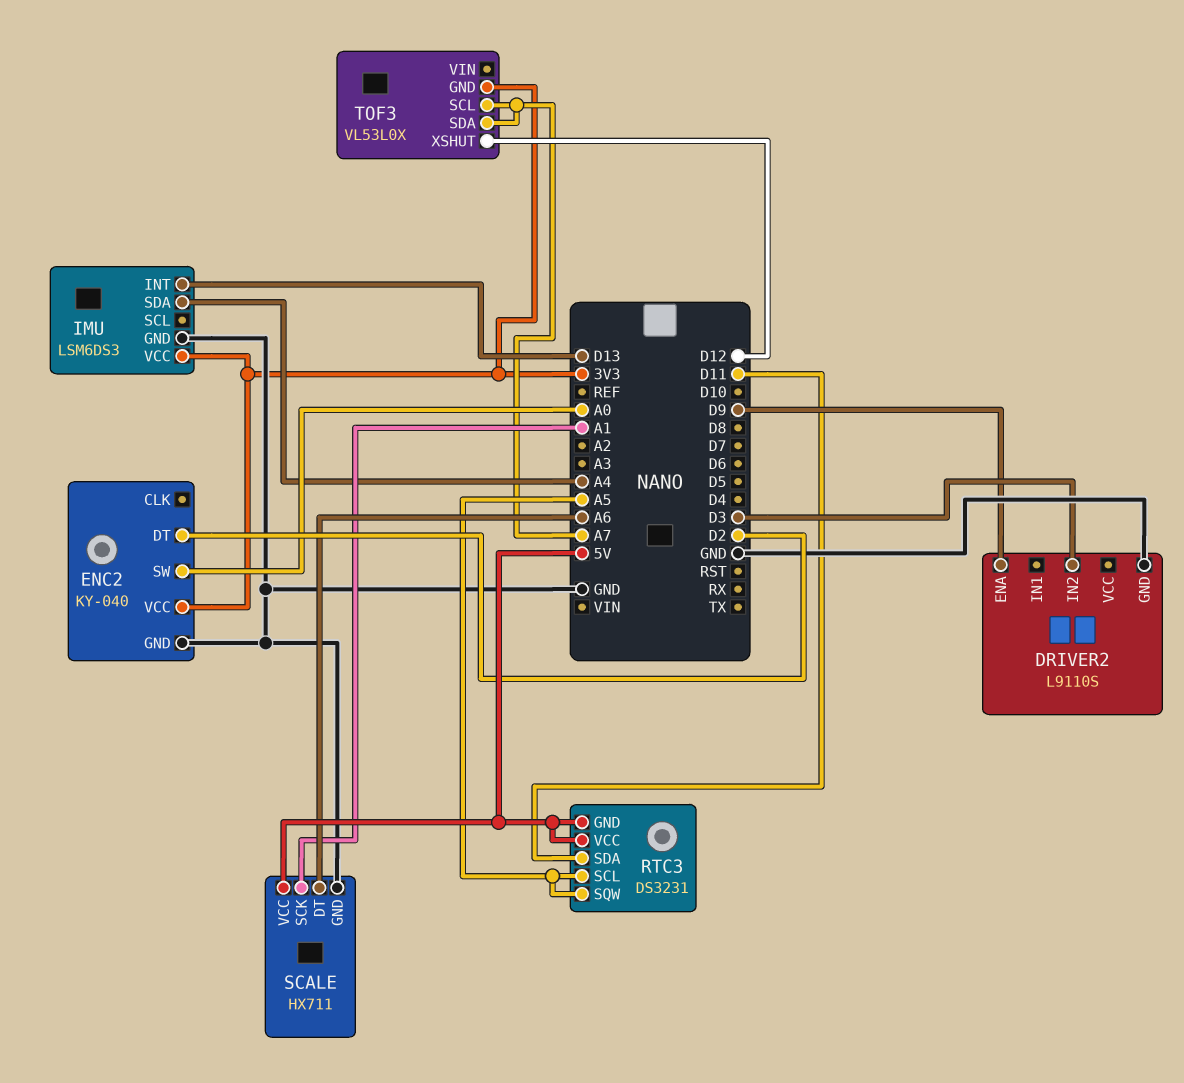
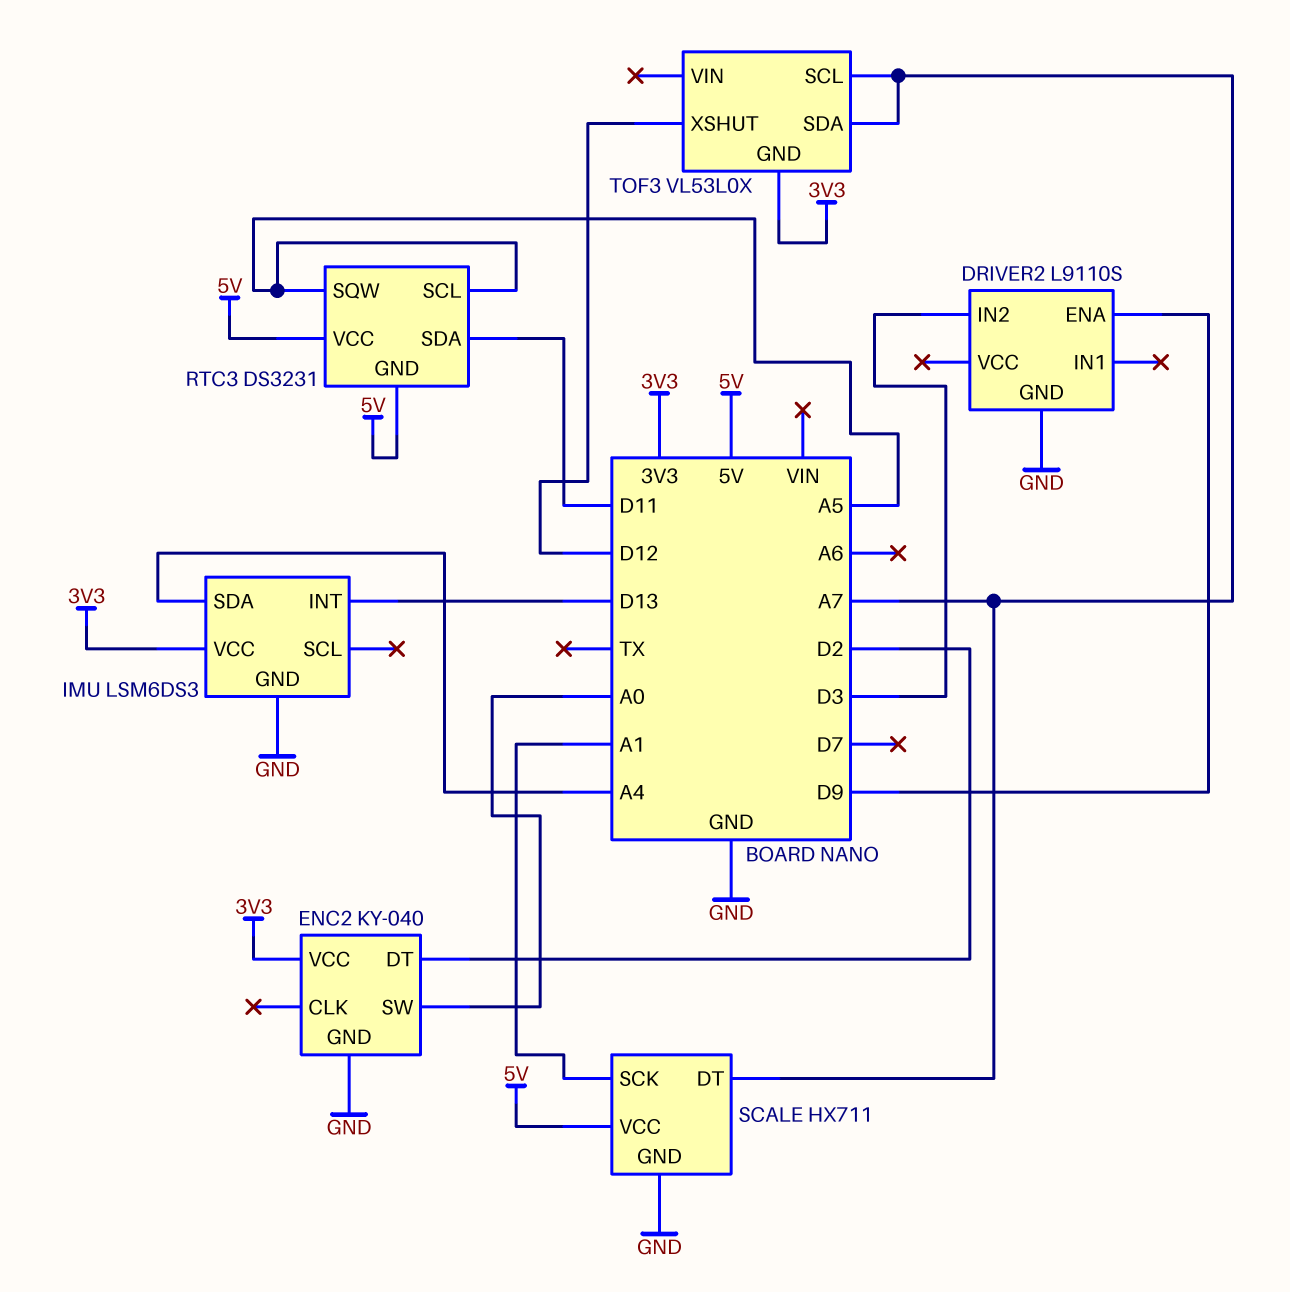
SCALE pin DT: A6 -> A7

